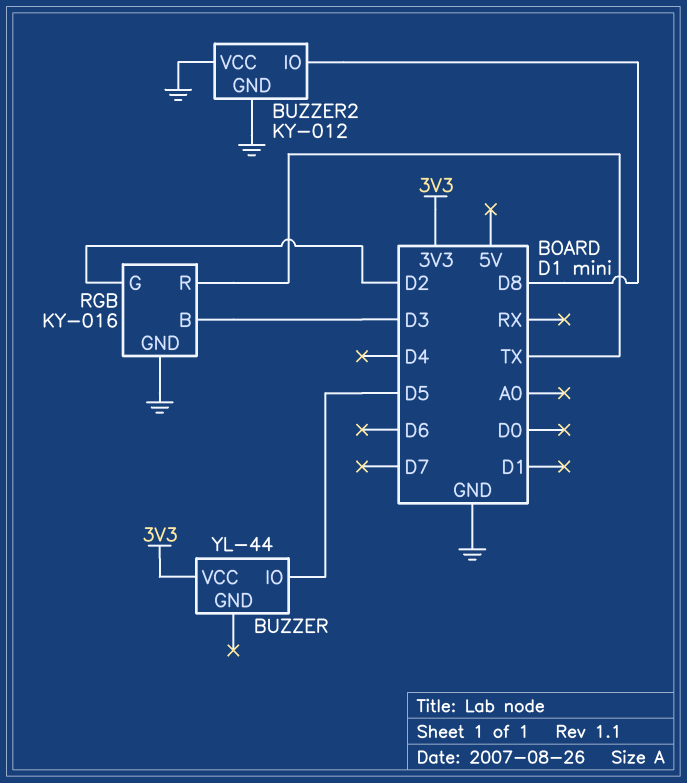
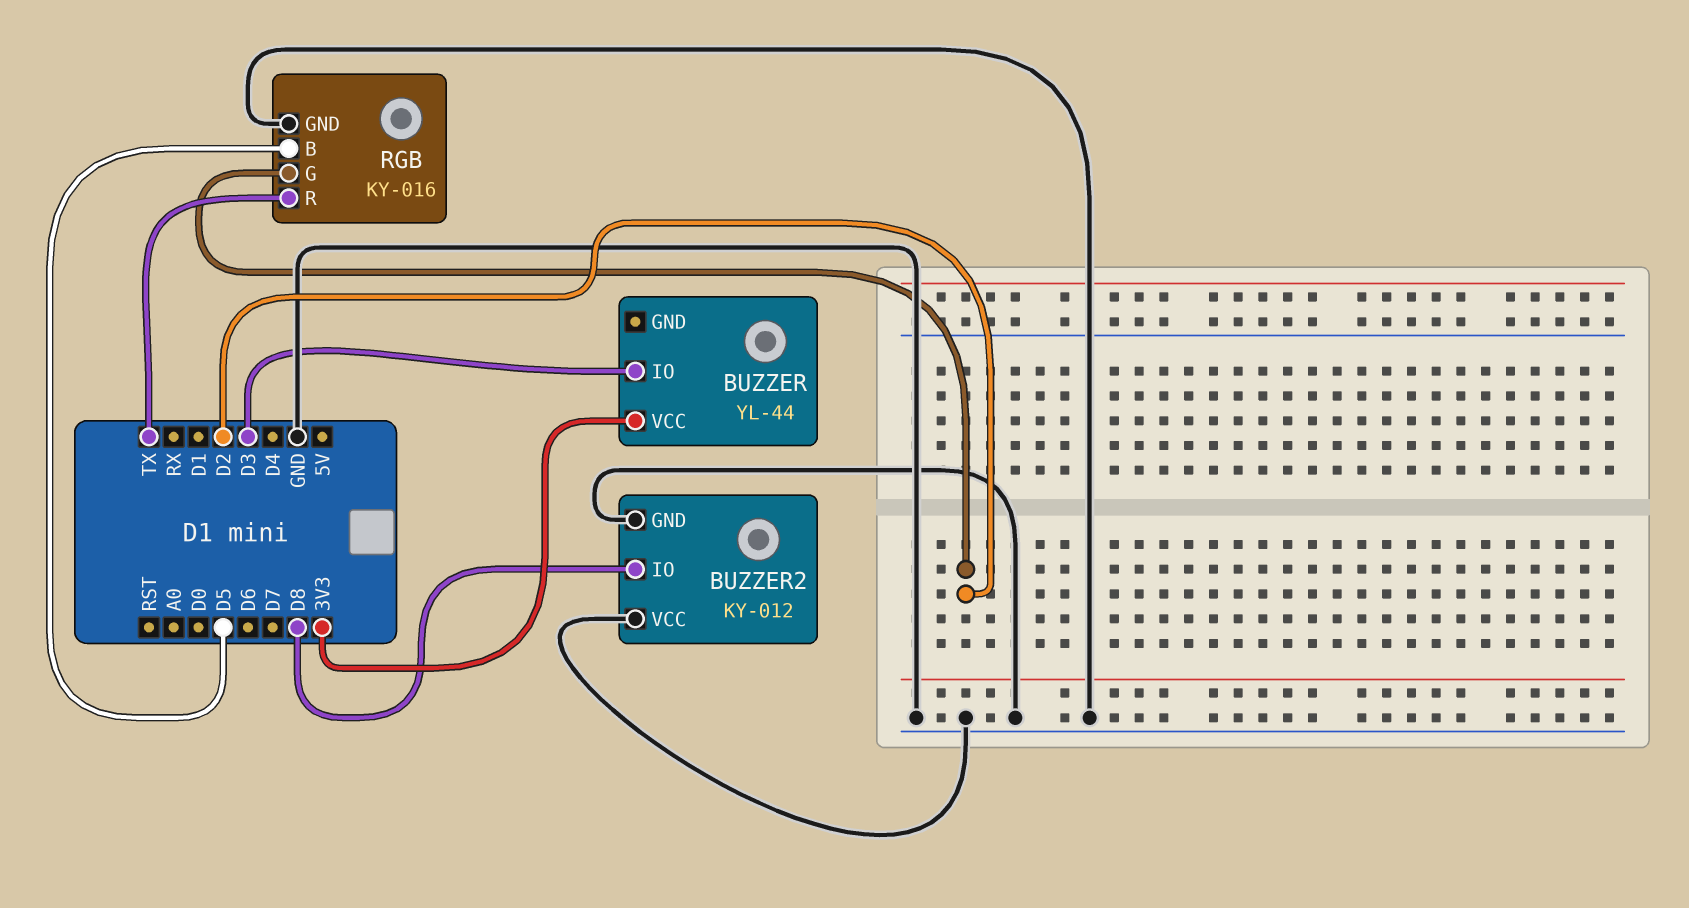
BUZZER pin IO: D5 -> D3
RGB pin B: D3 -> D5

